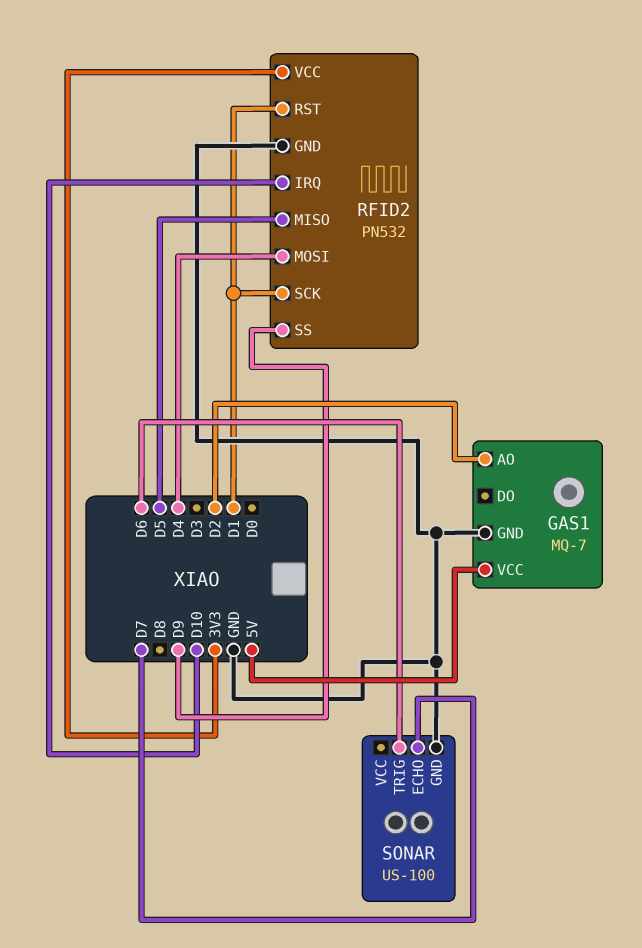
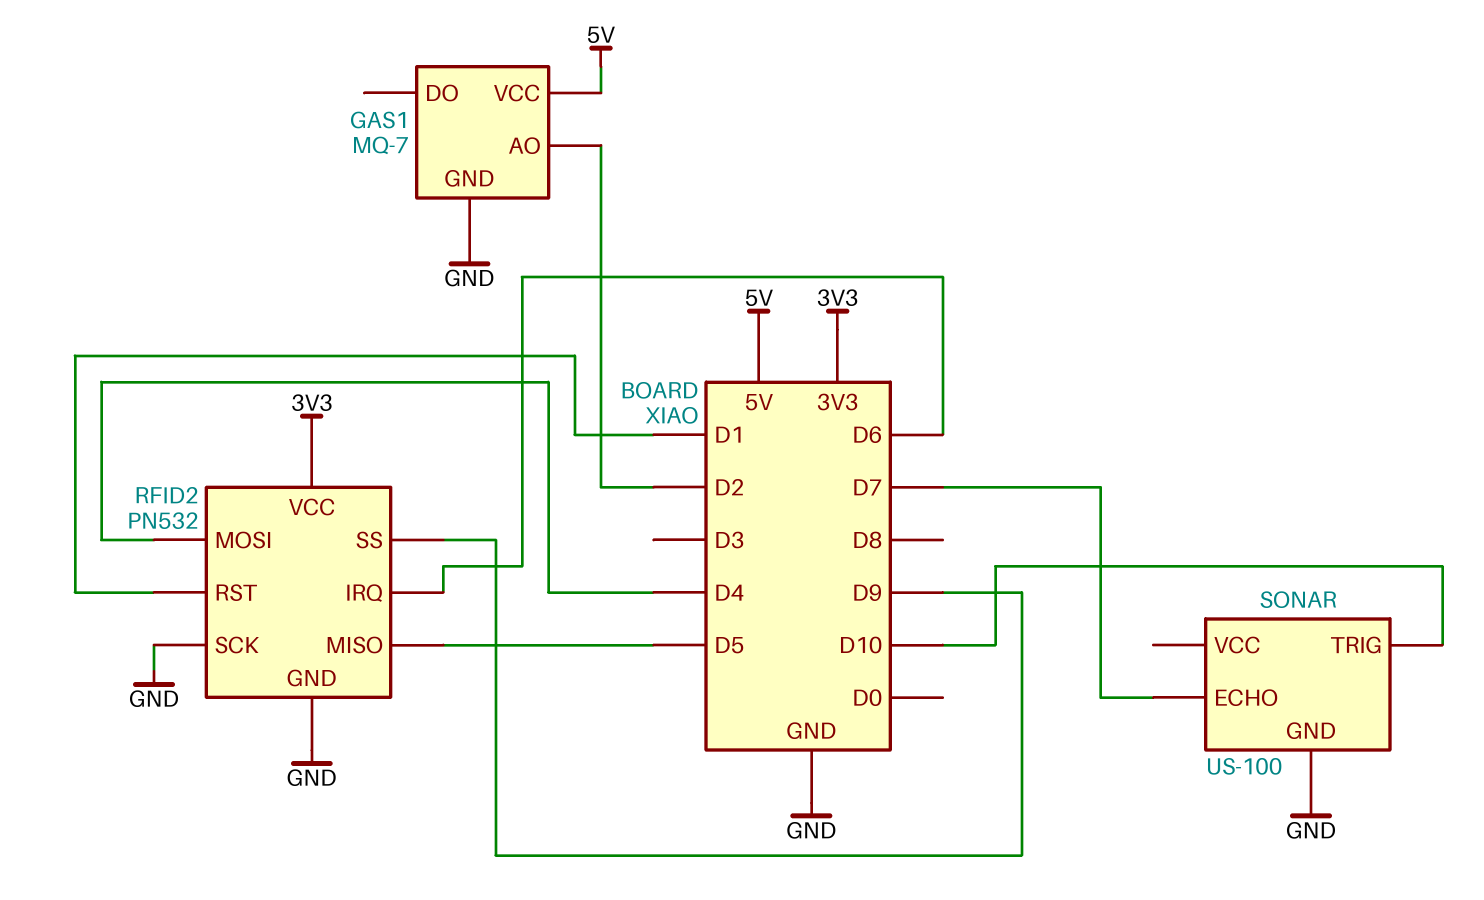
RFID2 pin IRQ: D10 -> D6
RFID2 pin SCK: D1 -> GND
SONAR pin TRIG: D6 -> D10

